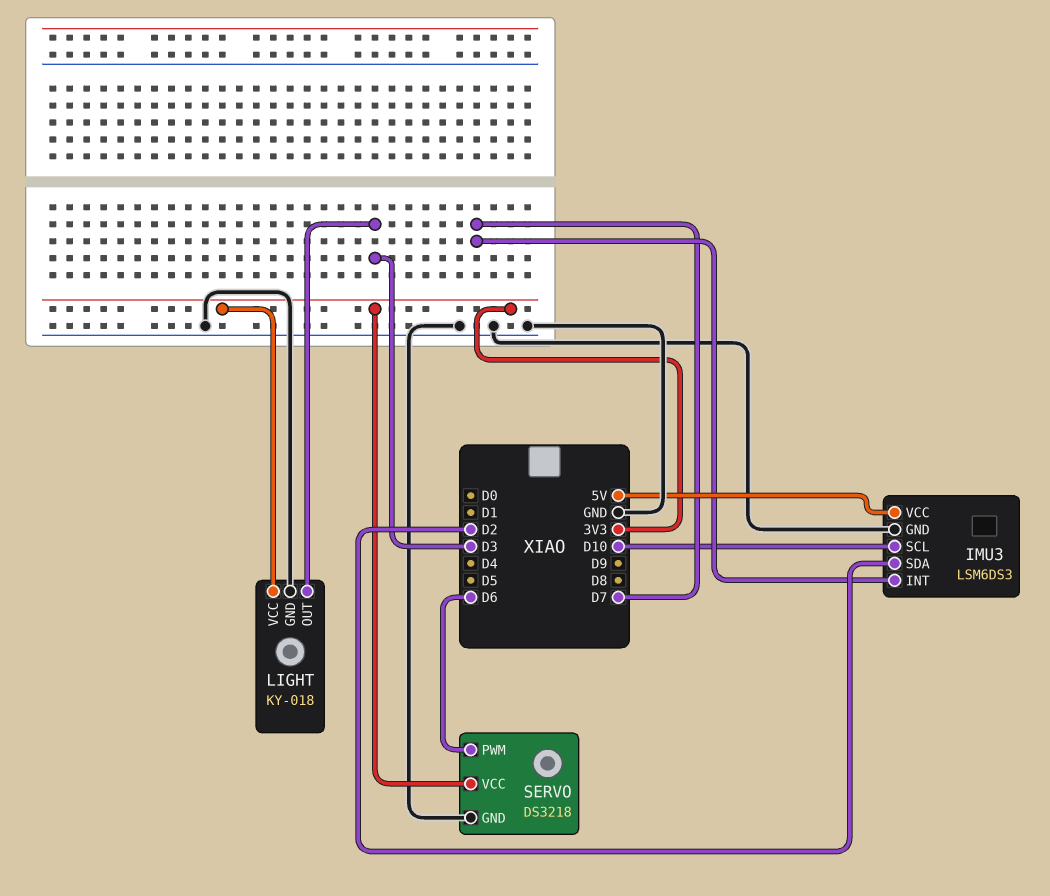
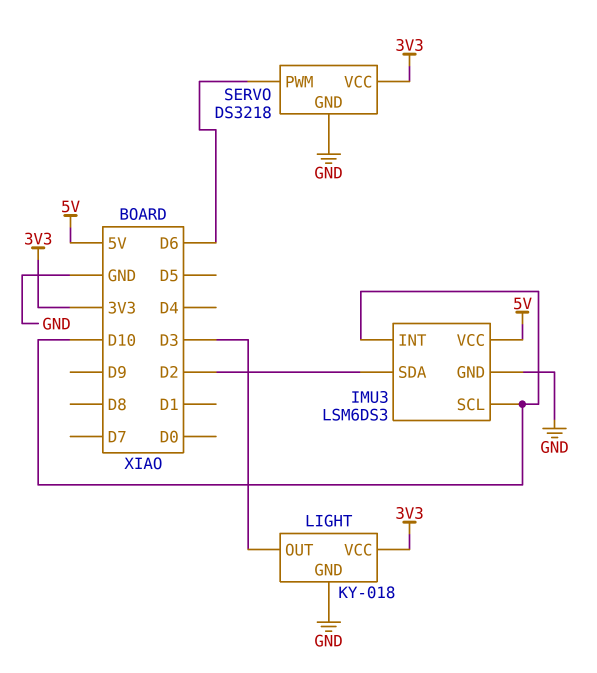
IMU3 pin INT: D7 -> D10

